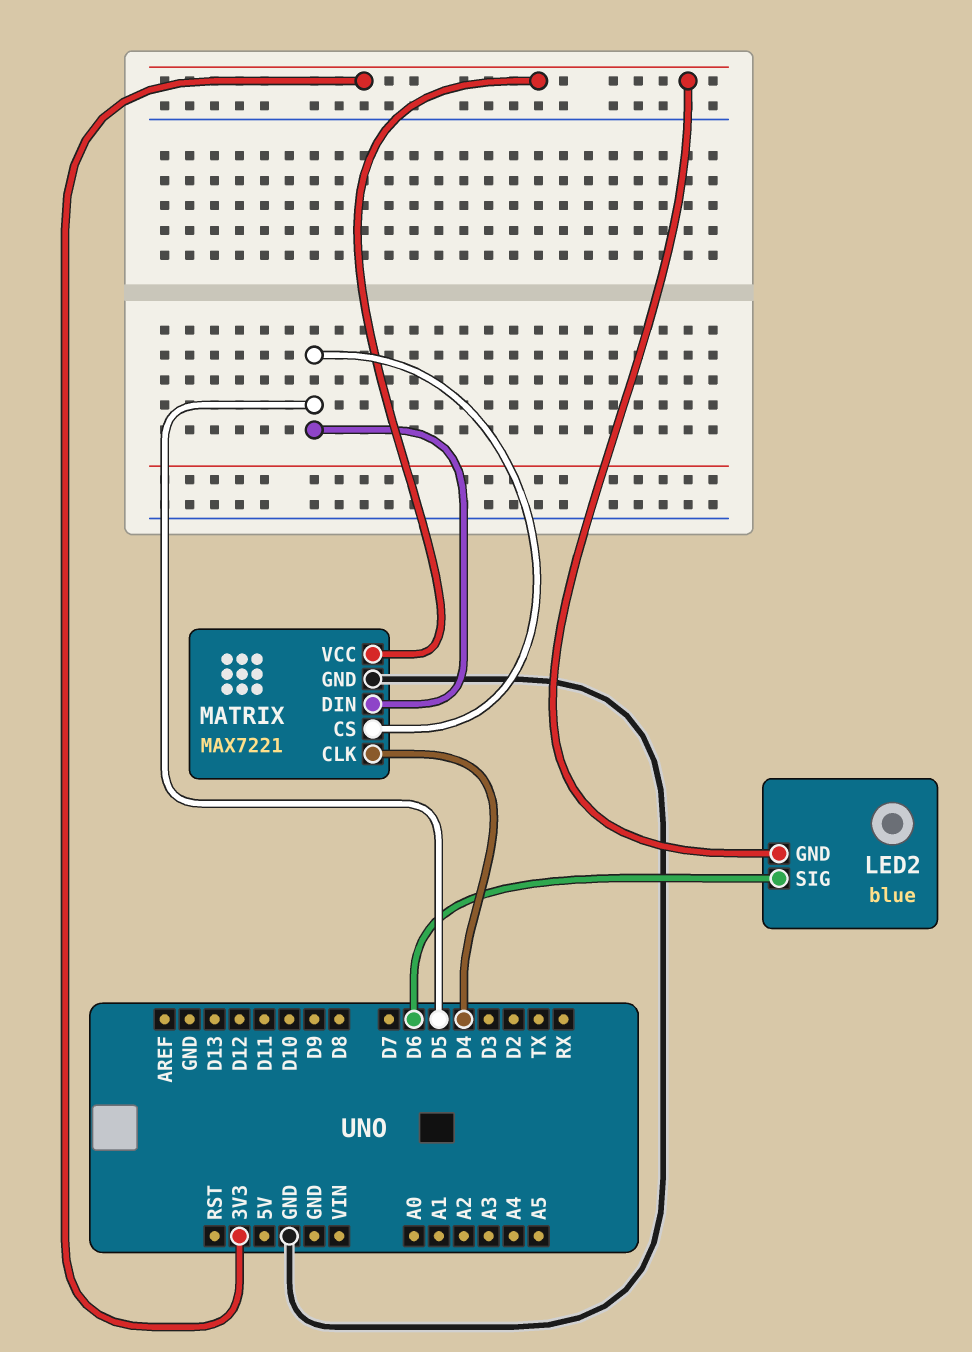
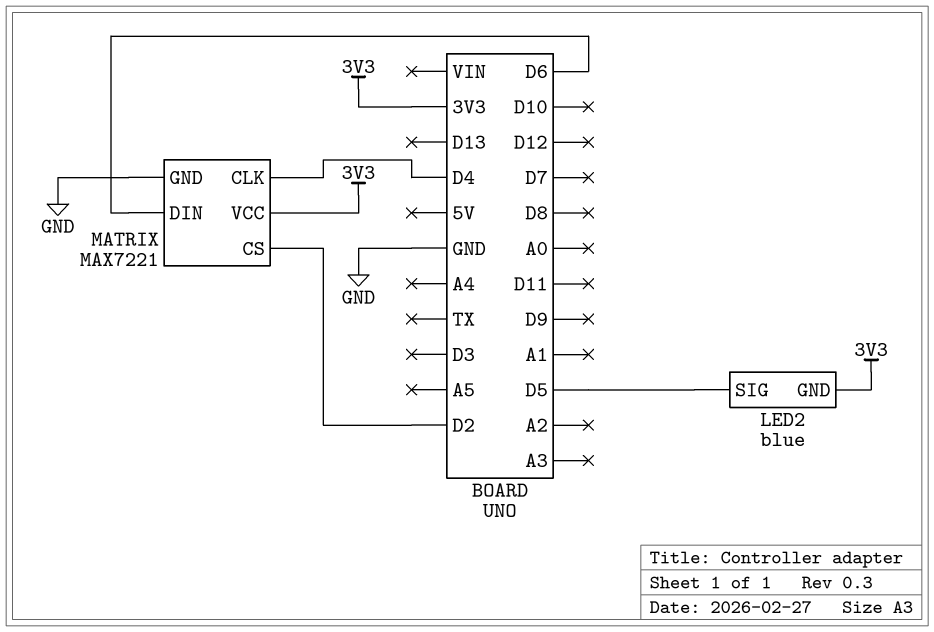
LED2 pin SIG: D6 -> D5
MATRIX pin CS: D5 -> D2
MATRIX pin DIN: D5 -> D6

